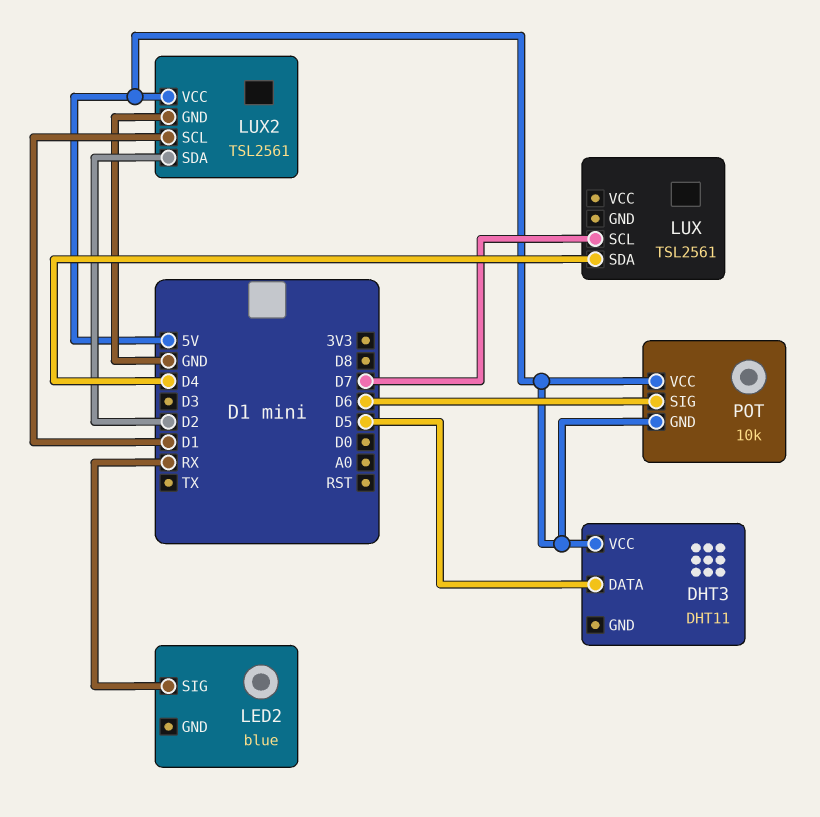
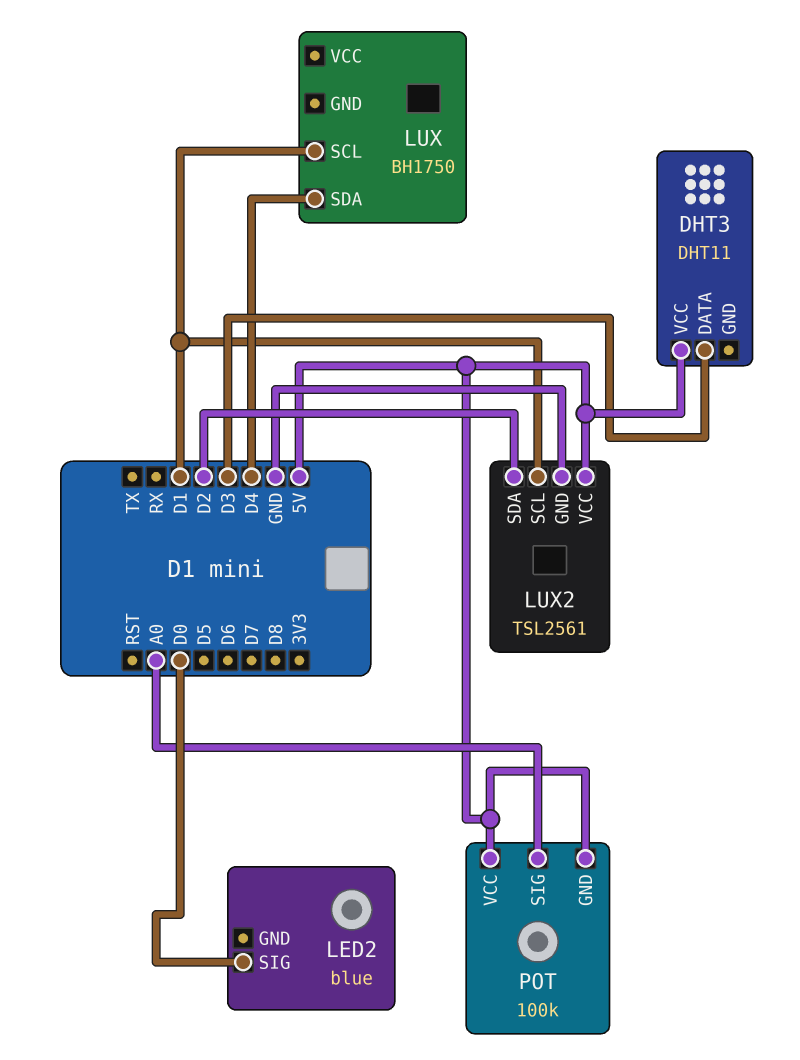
DHT3 pin DATA: D5 -> D3
LED2 pin SIG: RX -> D0
LUX: TSL2561 -> BH1750
LUX pin SCL: D7 -> D1
POT: 10k -> 100k
POT pin SIG: D6 -> A0

